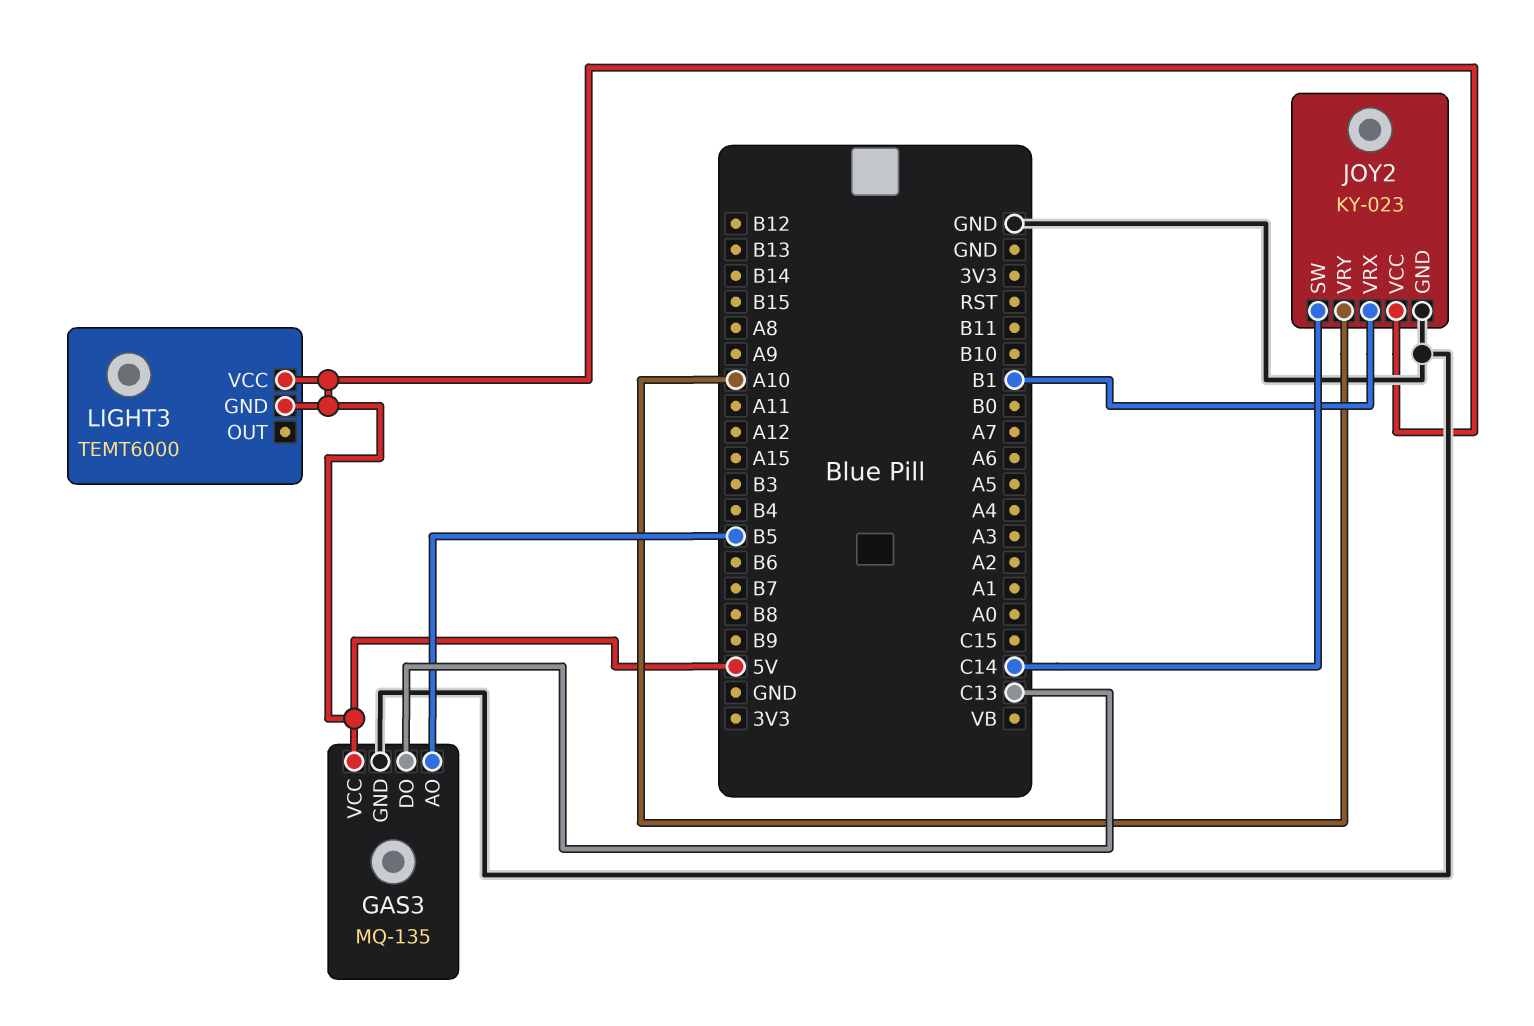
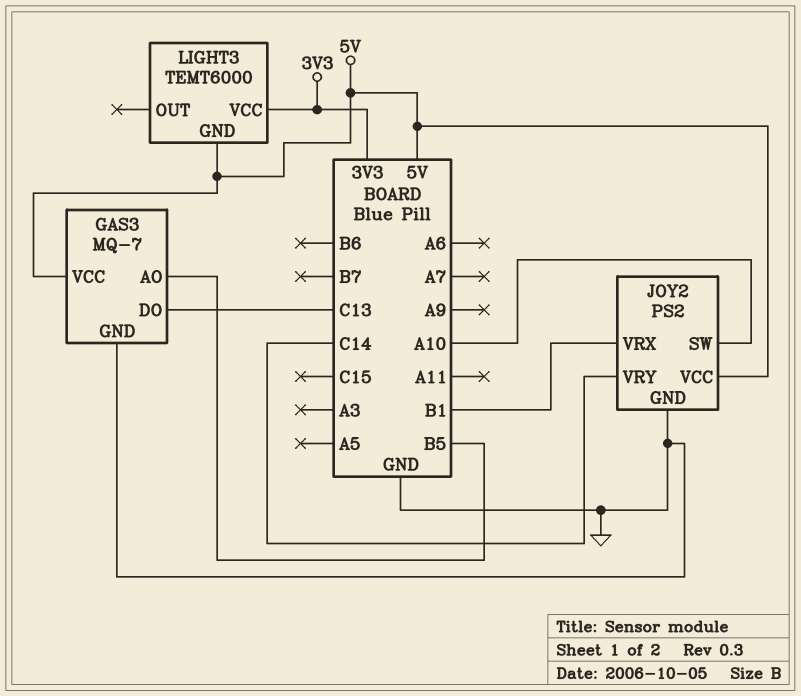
GAS3: MQ-135 -> MQ-7
JOY2: KY-023 -> PS2
JOY2 pin SW: C14 -> A10
JOY2 pin VRY: A10 -> C14
LIGHT3 pin VCC: 5V -> 3V3

